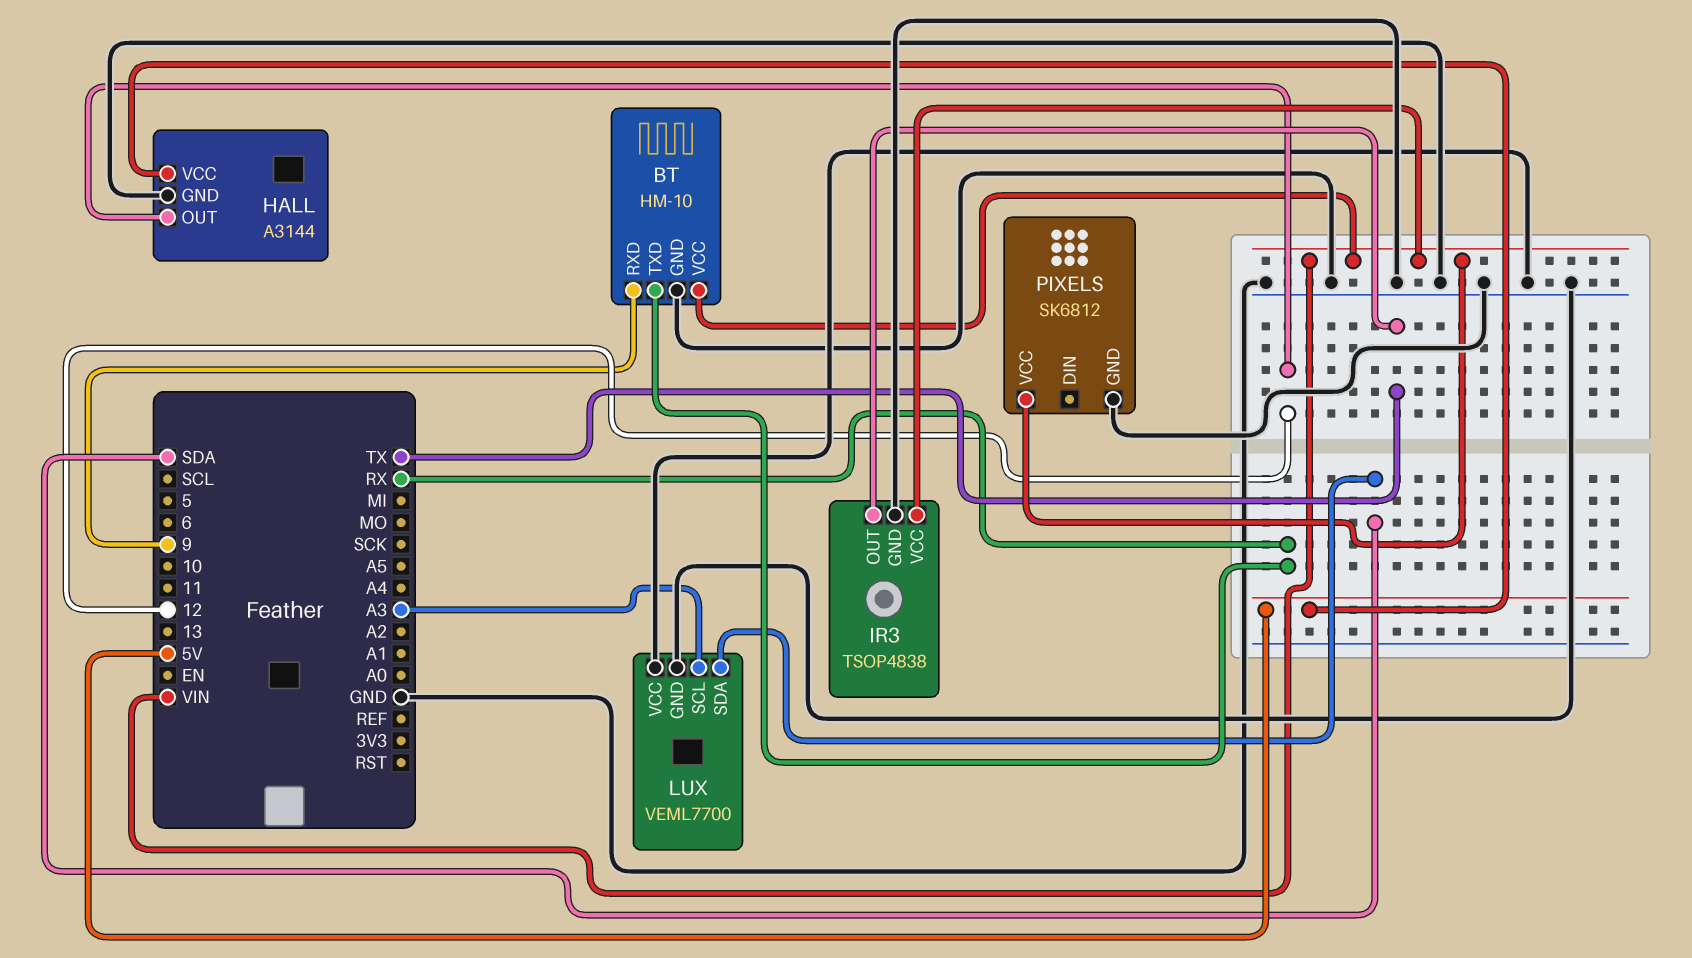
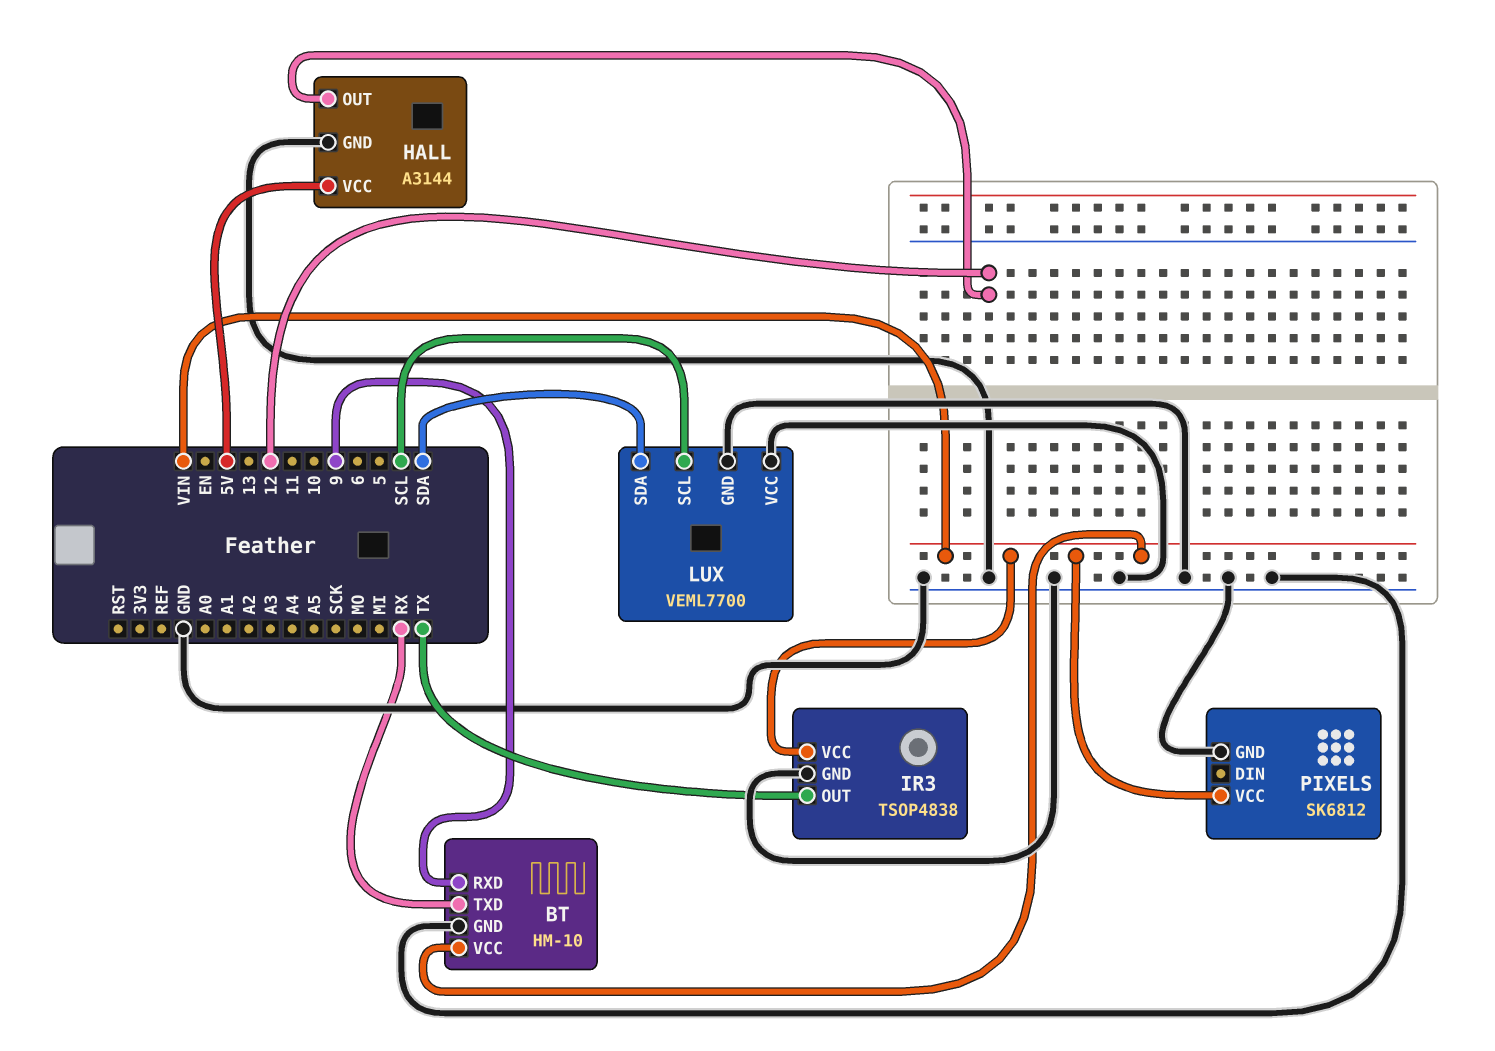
LUX pin SCL: A3 -> SCL

